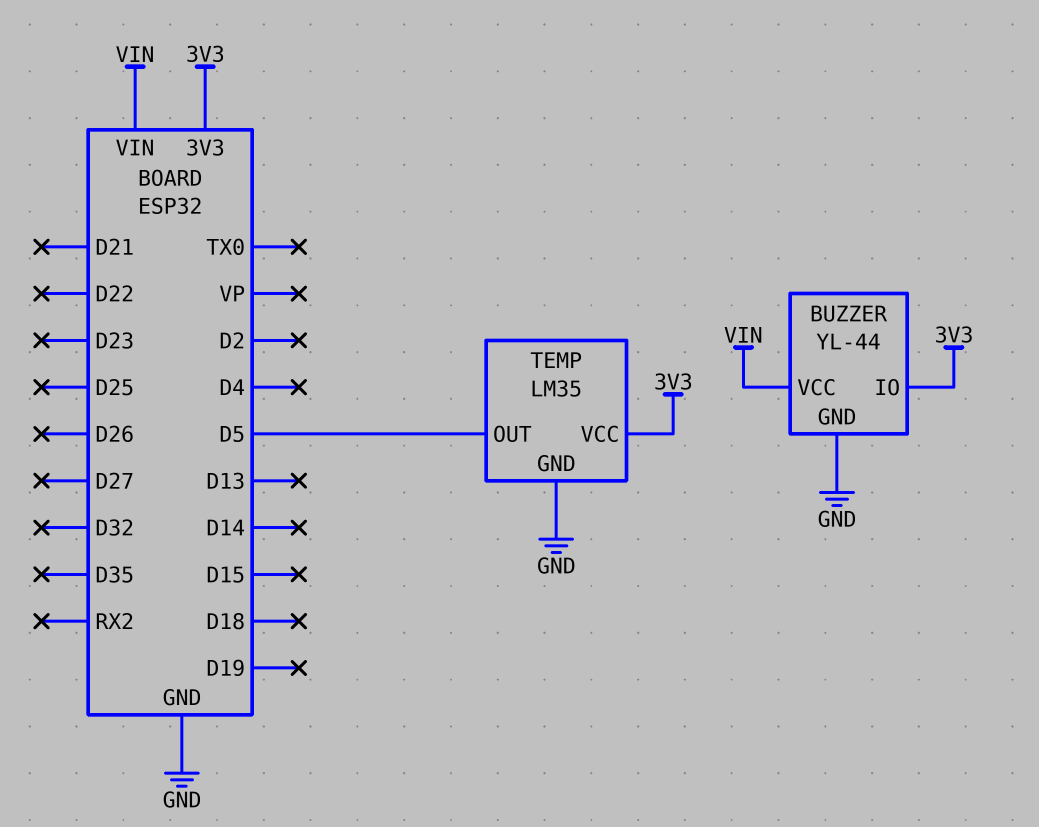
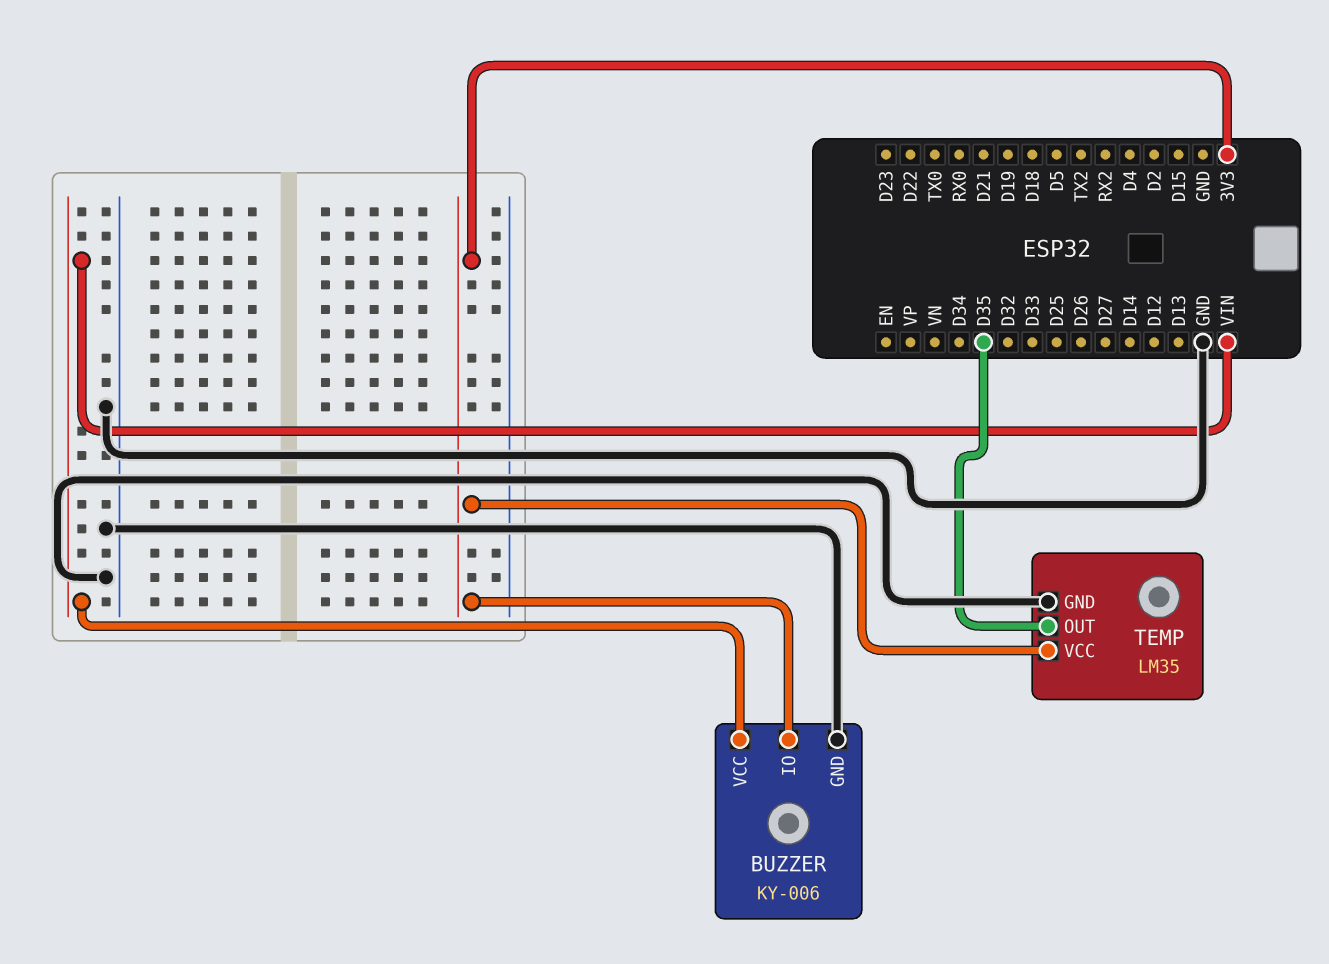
BUZZER: YL-44 -> KY-006
TEMP pin OUT: D5 -> D35

